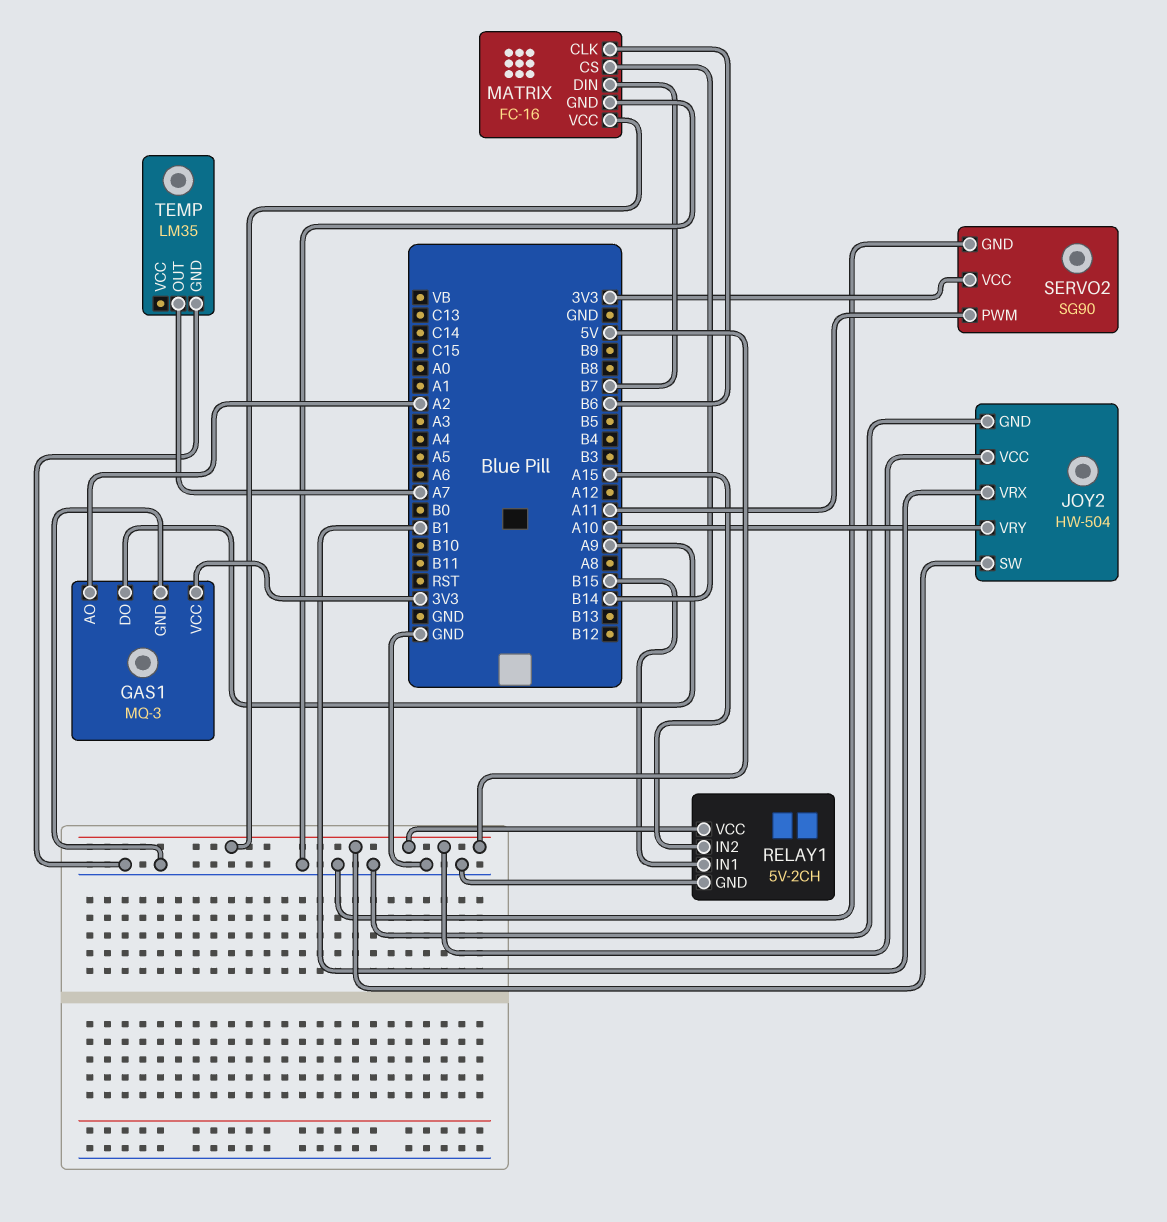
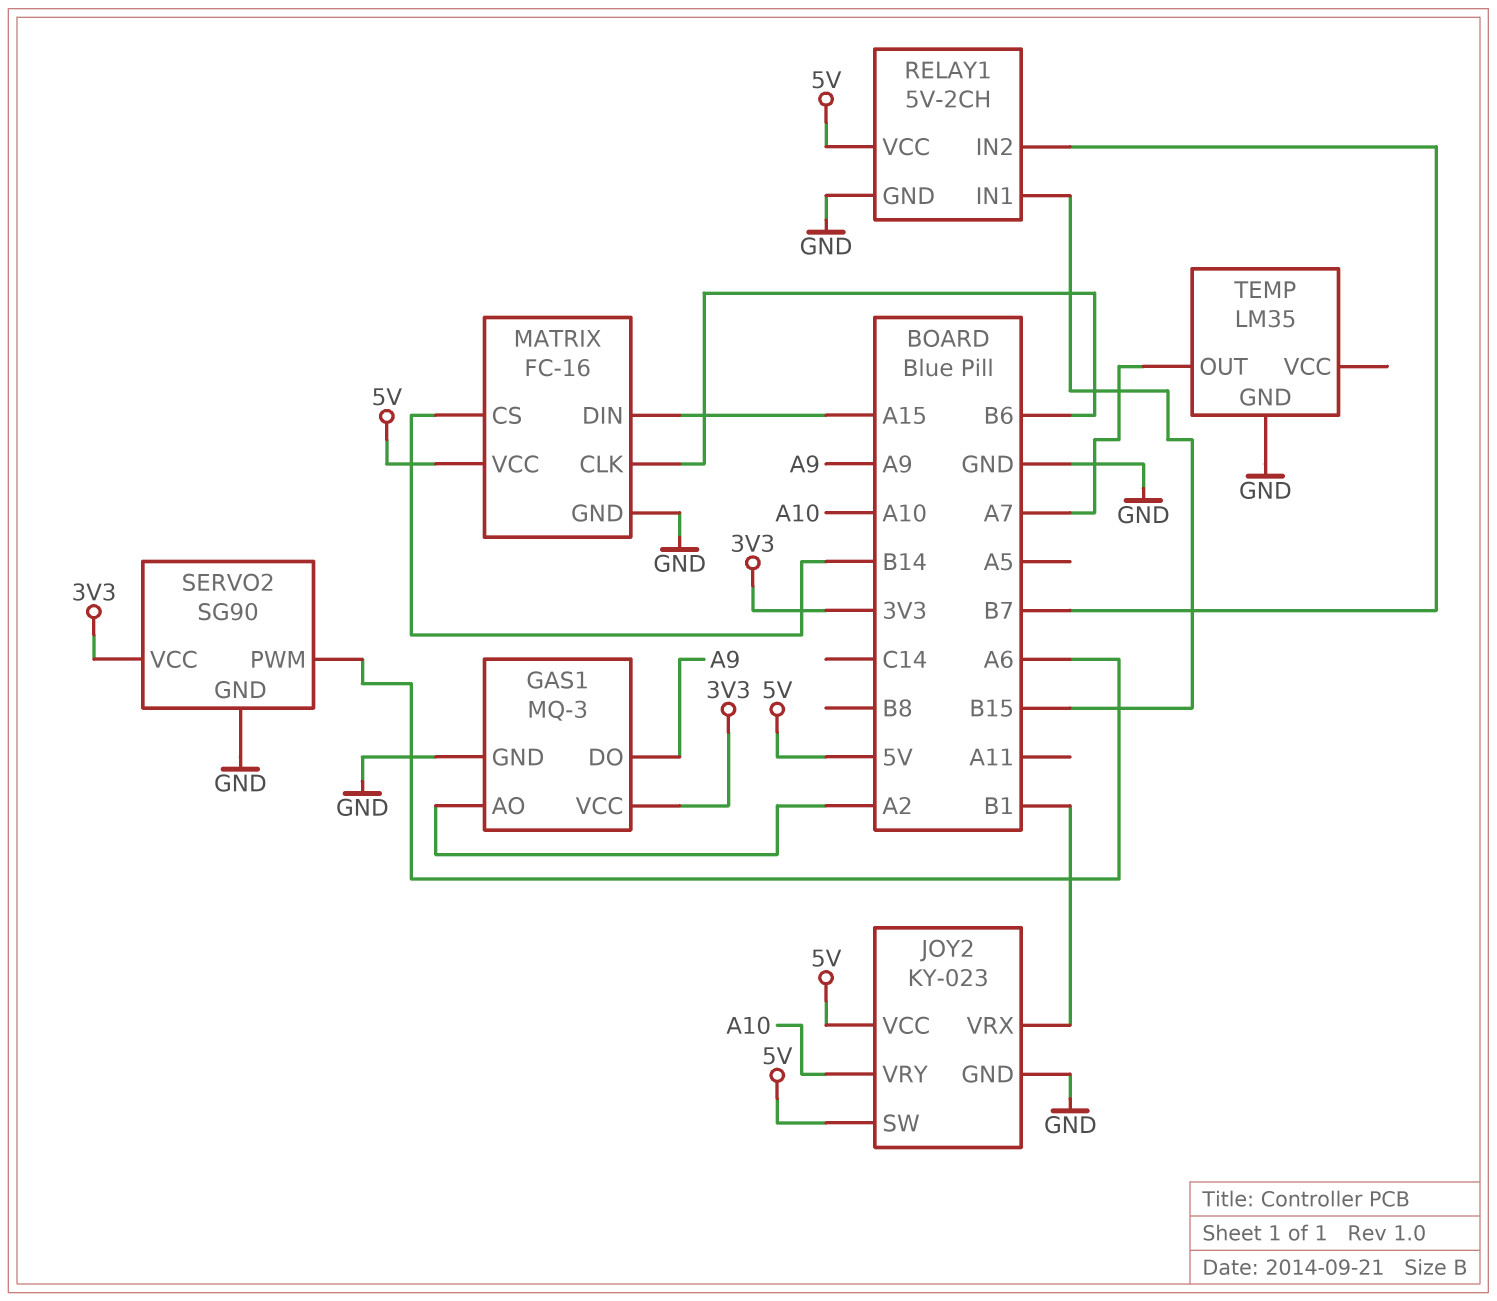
JOY2: HW-504 -> KY-023
MATRIX pin DIN: B7 -> A15
RELAY1 pin IN2: A15 -> B7
SERVO2 pin PWM: A11 -> A6

